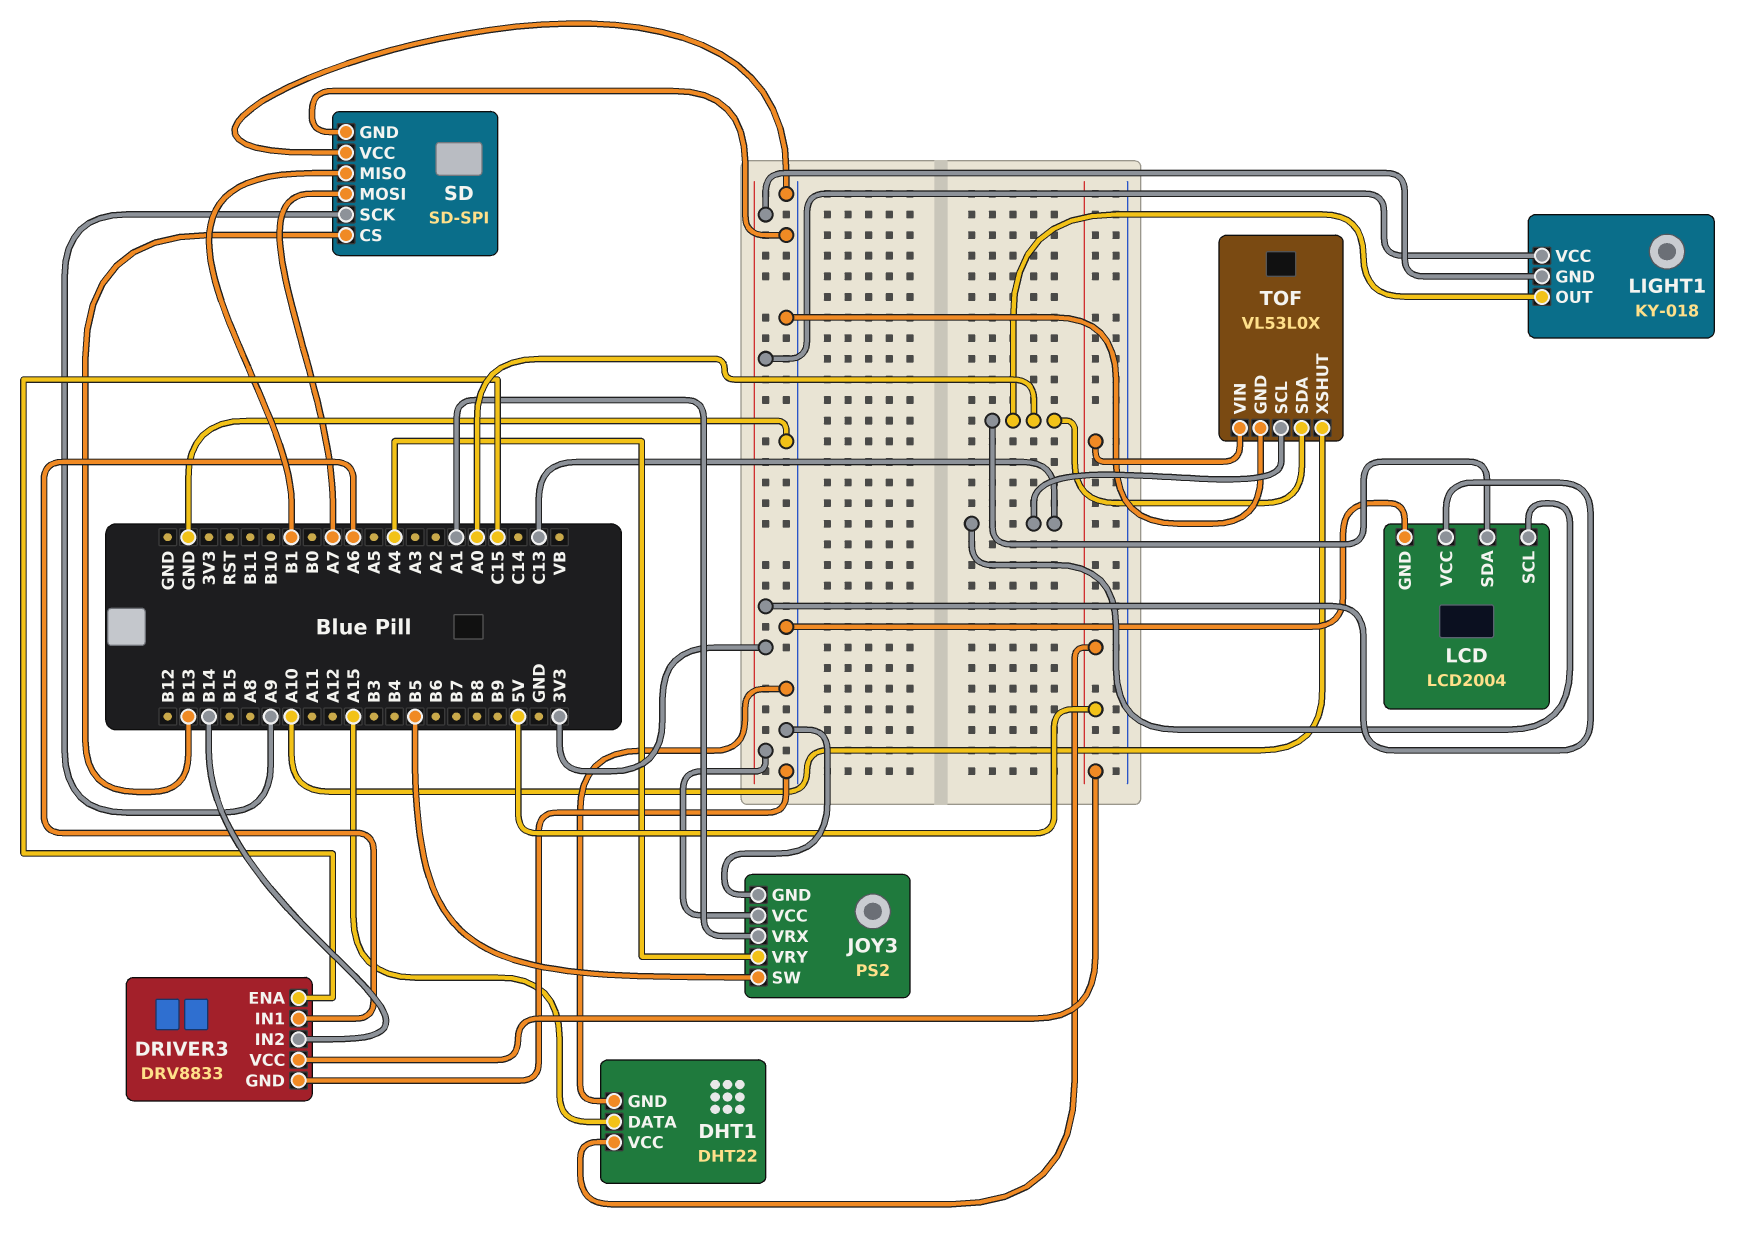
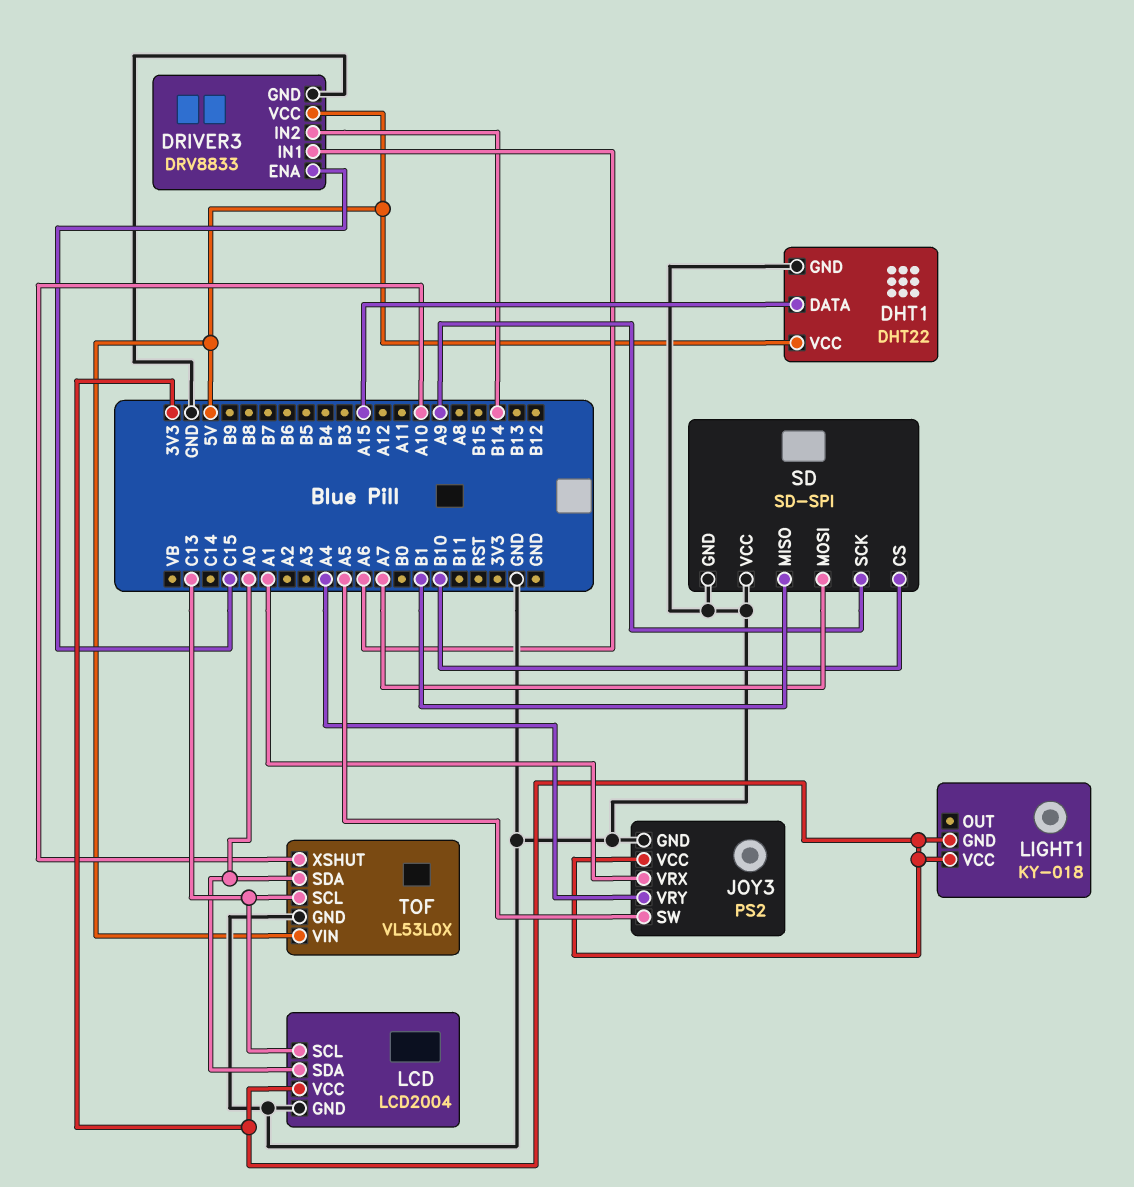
JOY3 pin SW: B5 -> A5
LIGHT1 pin OUT: A0 -> none
SD pin CS: B13 -> B10

